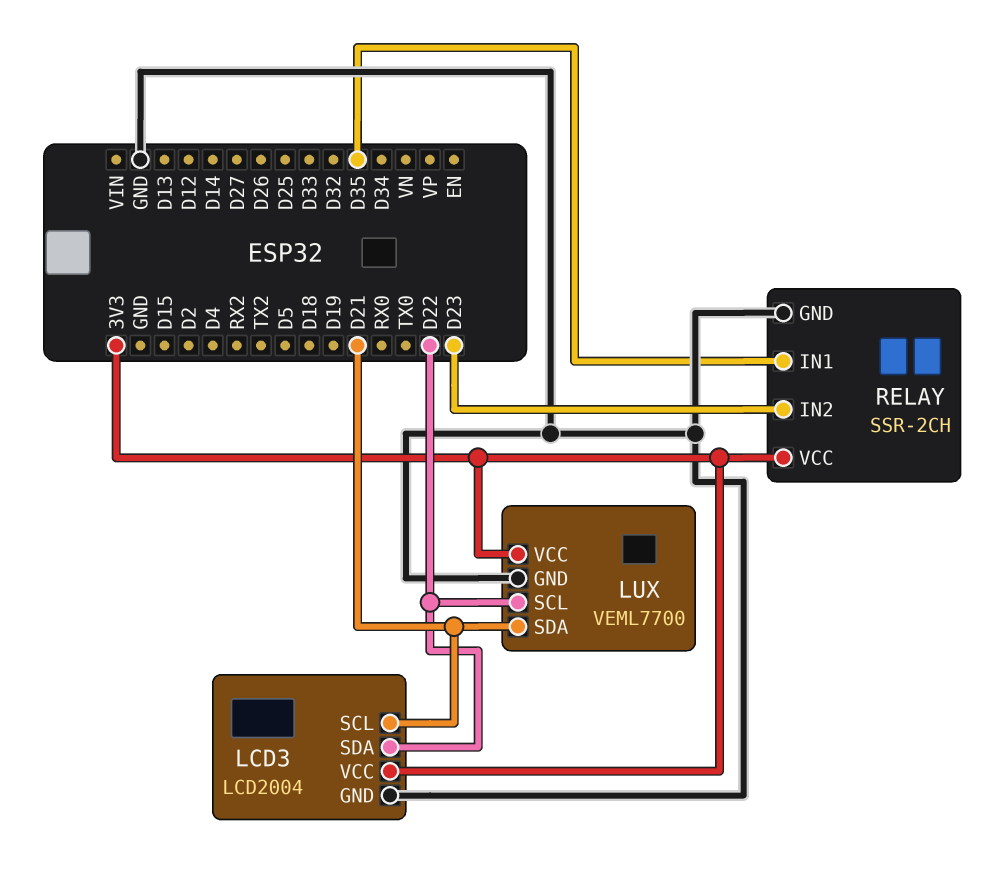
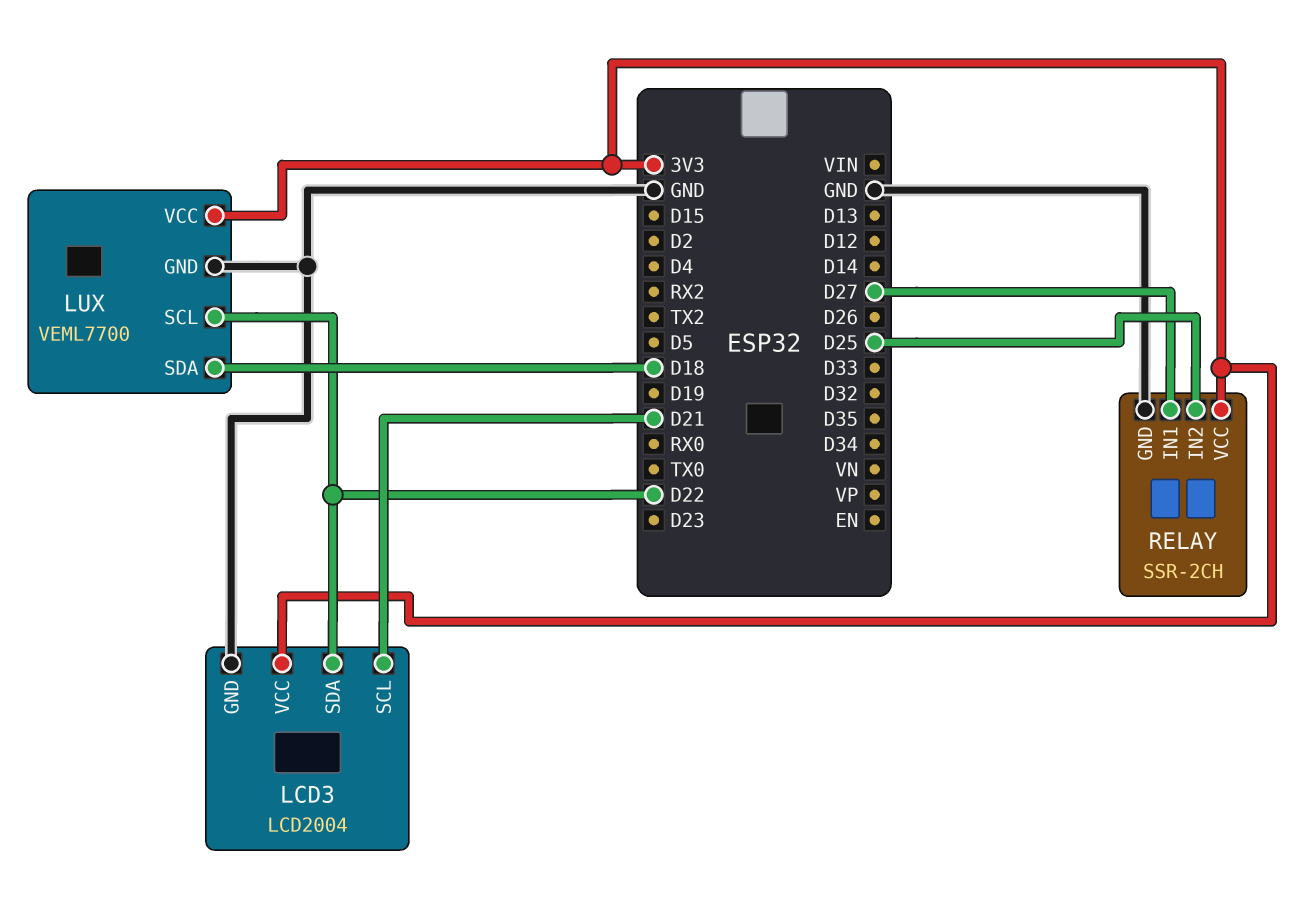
LUX pin SDA: D21 -> D18
RELAY pin IN1: D35 -> D27
RELAY pin IN2: D23 -> D25

